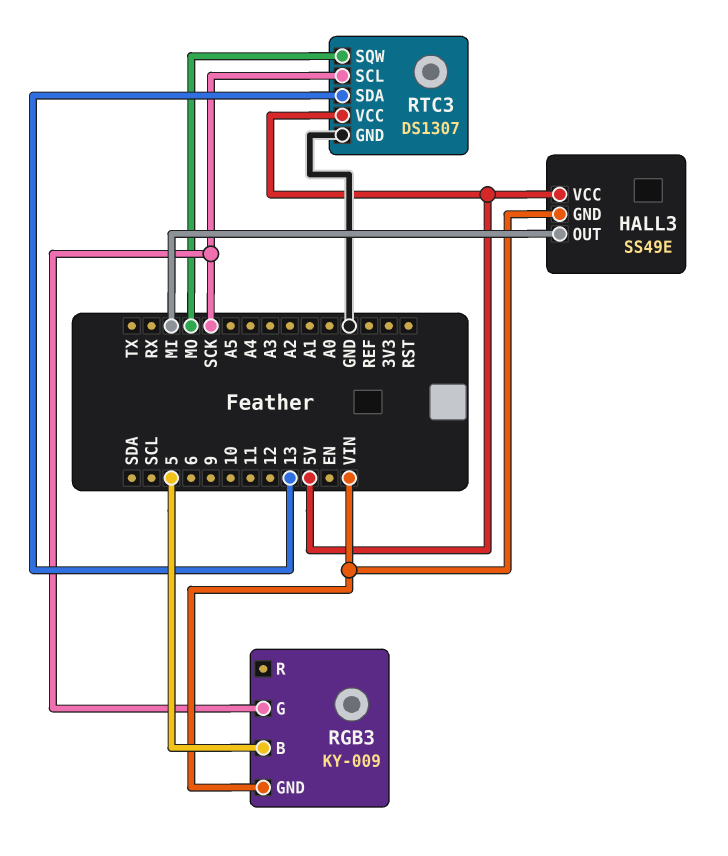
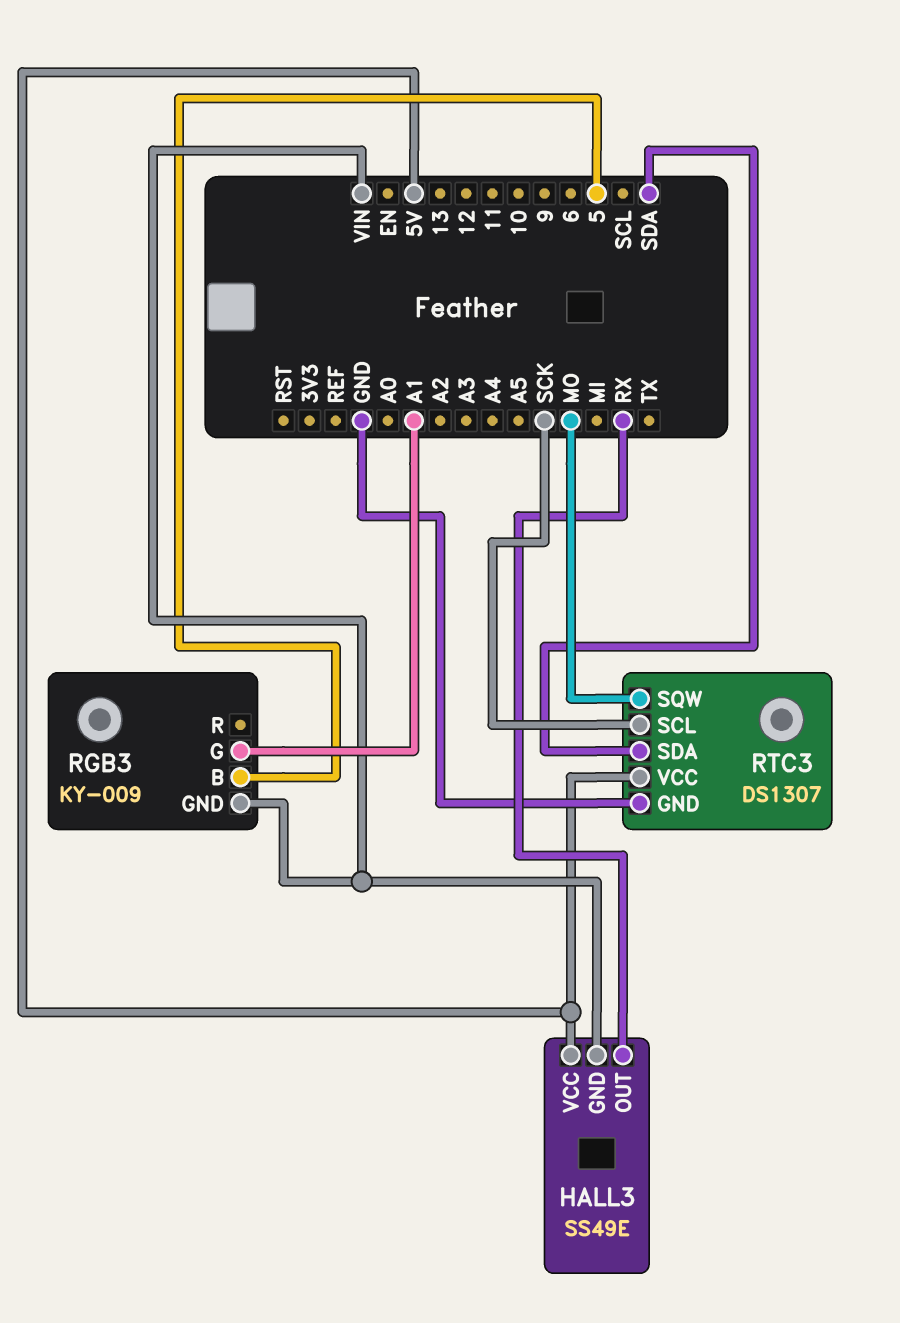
HALL3 pin OUT: MI -> RX
RGB3 pin G: SCK -> A1
RTC3 pin SDA: 13 -> SDA

